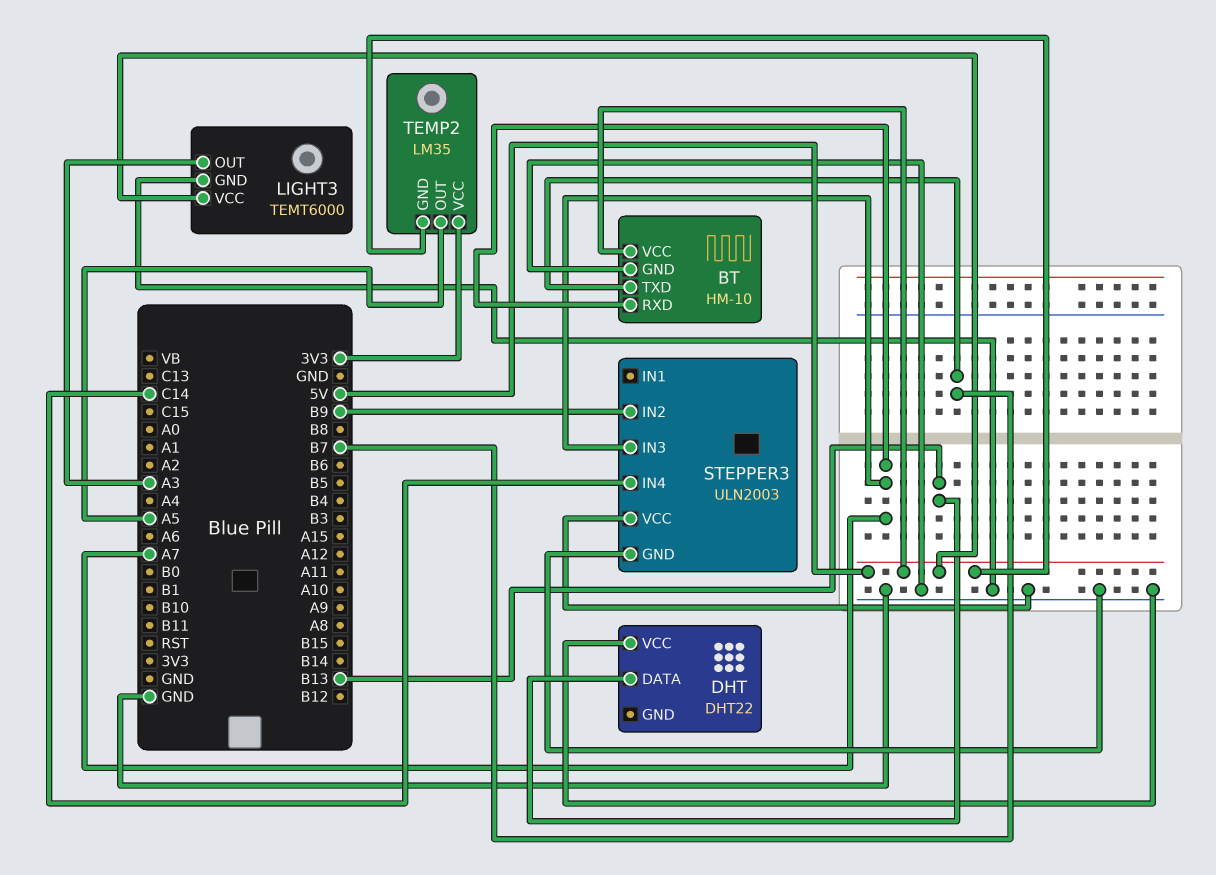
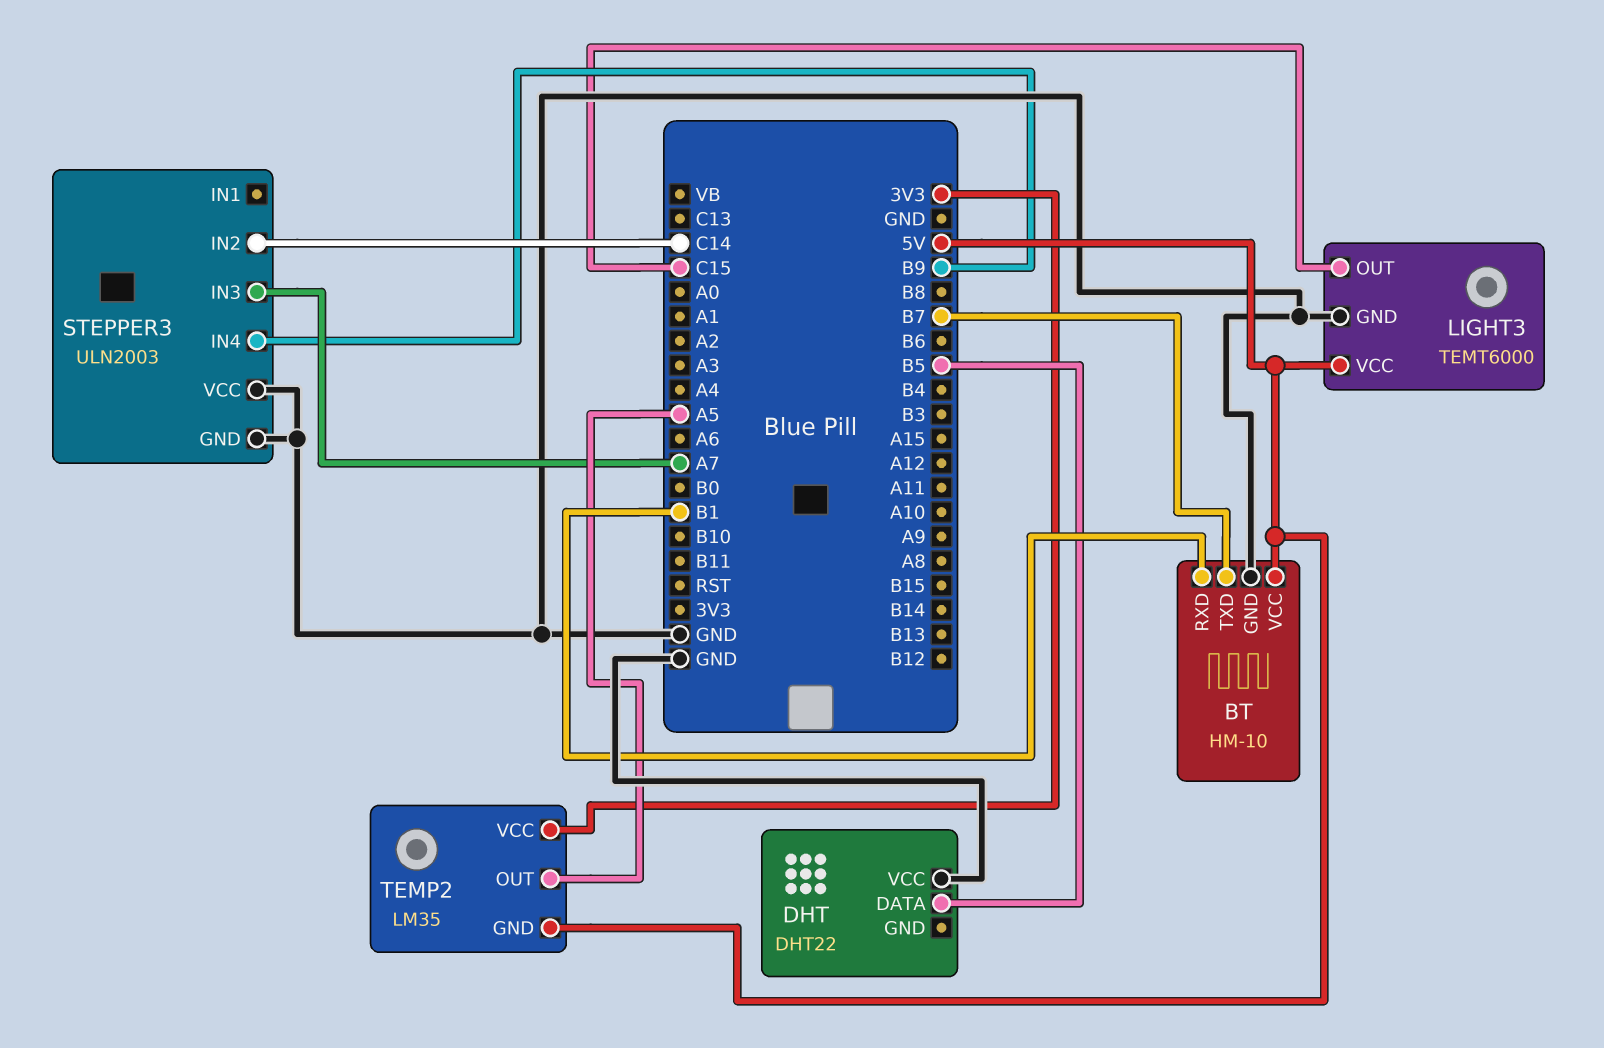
BT pin RXD: A7 -> B1
DHT pin DATA: B13 -> B5
LIGHT3 pin OUT: A3 -> C15
STEPPER3 pin IN2: B9 -> C14
STEPPER3 pin IN4: C14 -> B9

